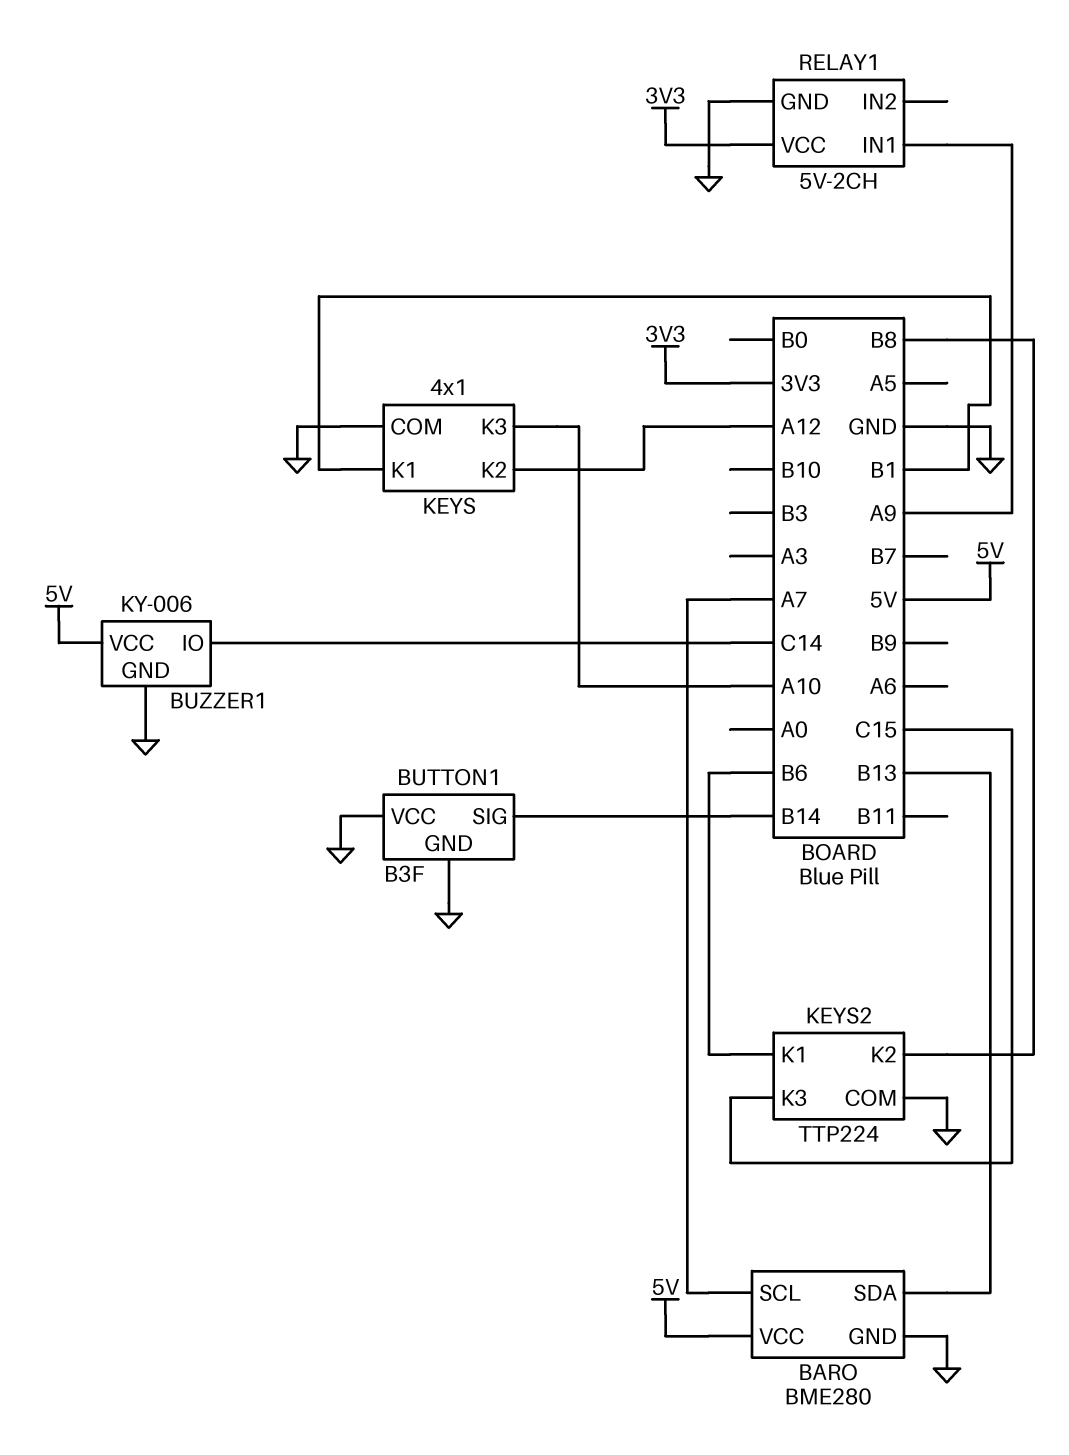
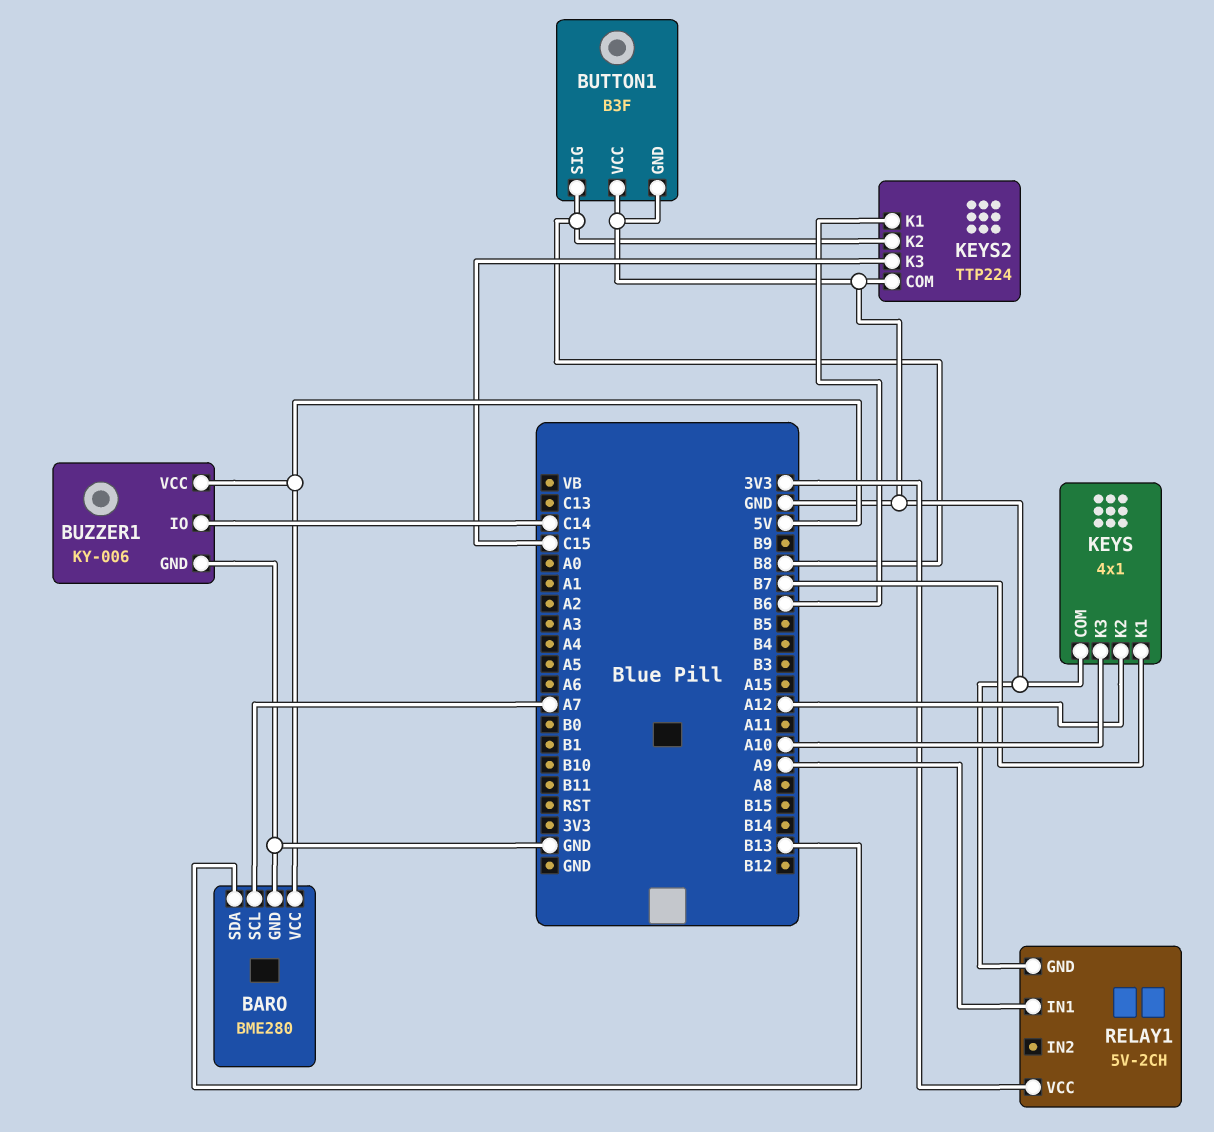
BUTTON1 pin SIG: B14 -> B8
KEYS pin K1: B1 -> B7

